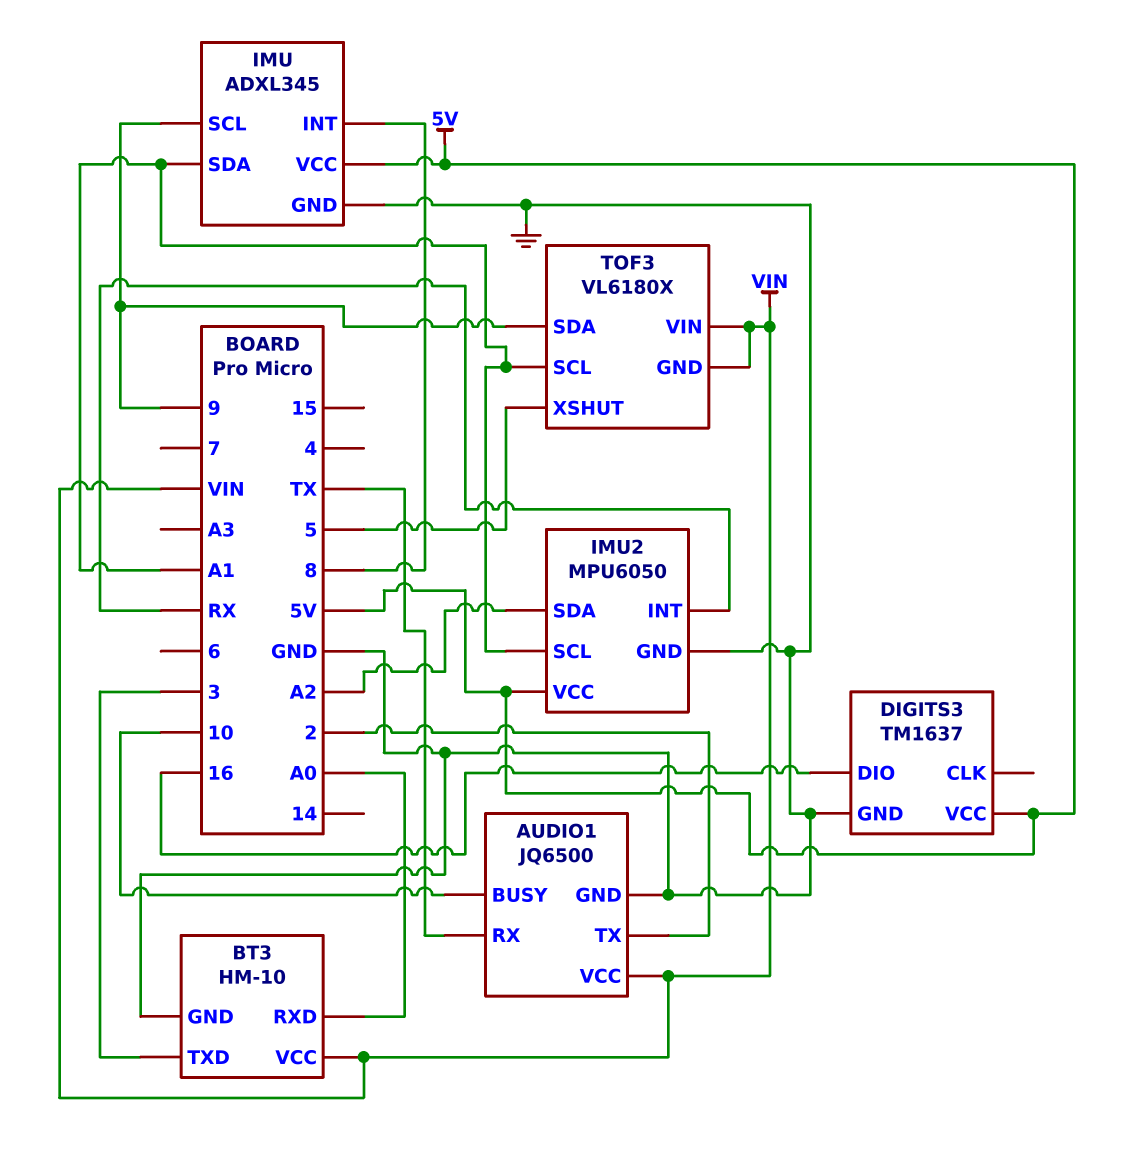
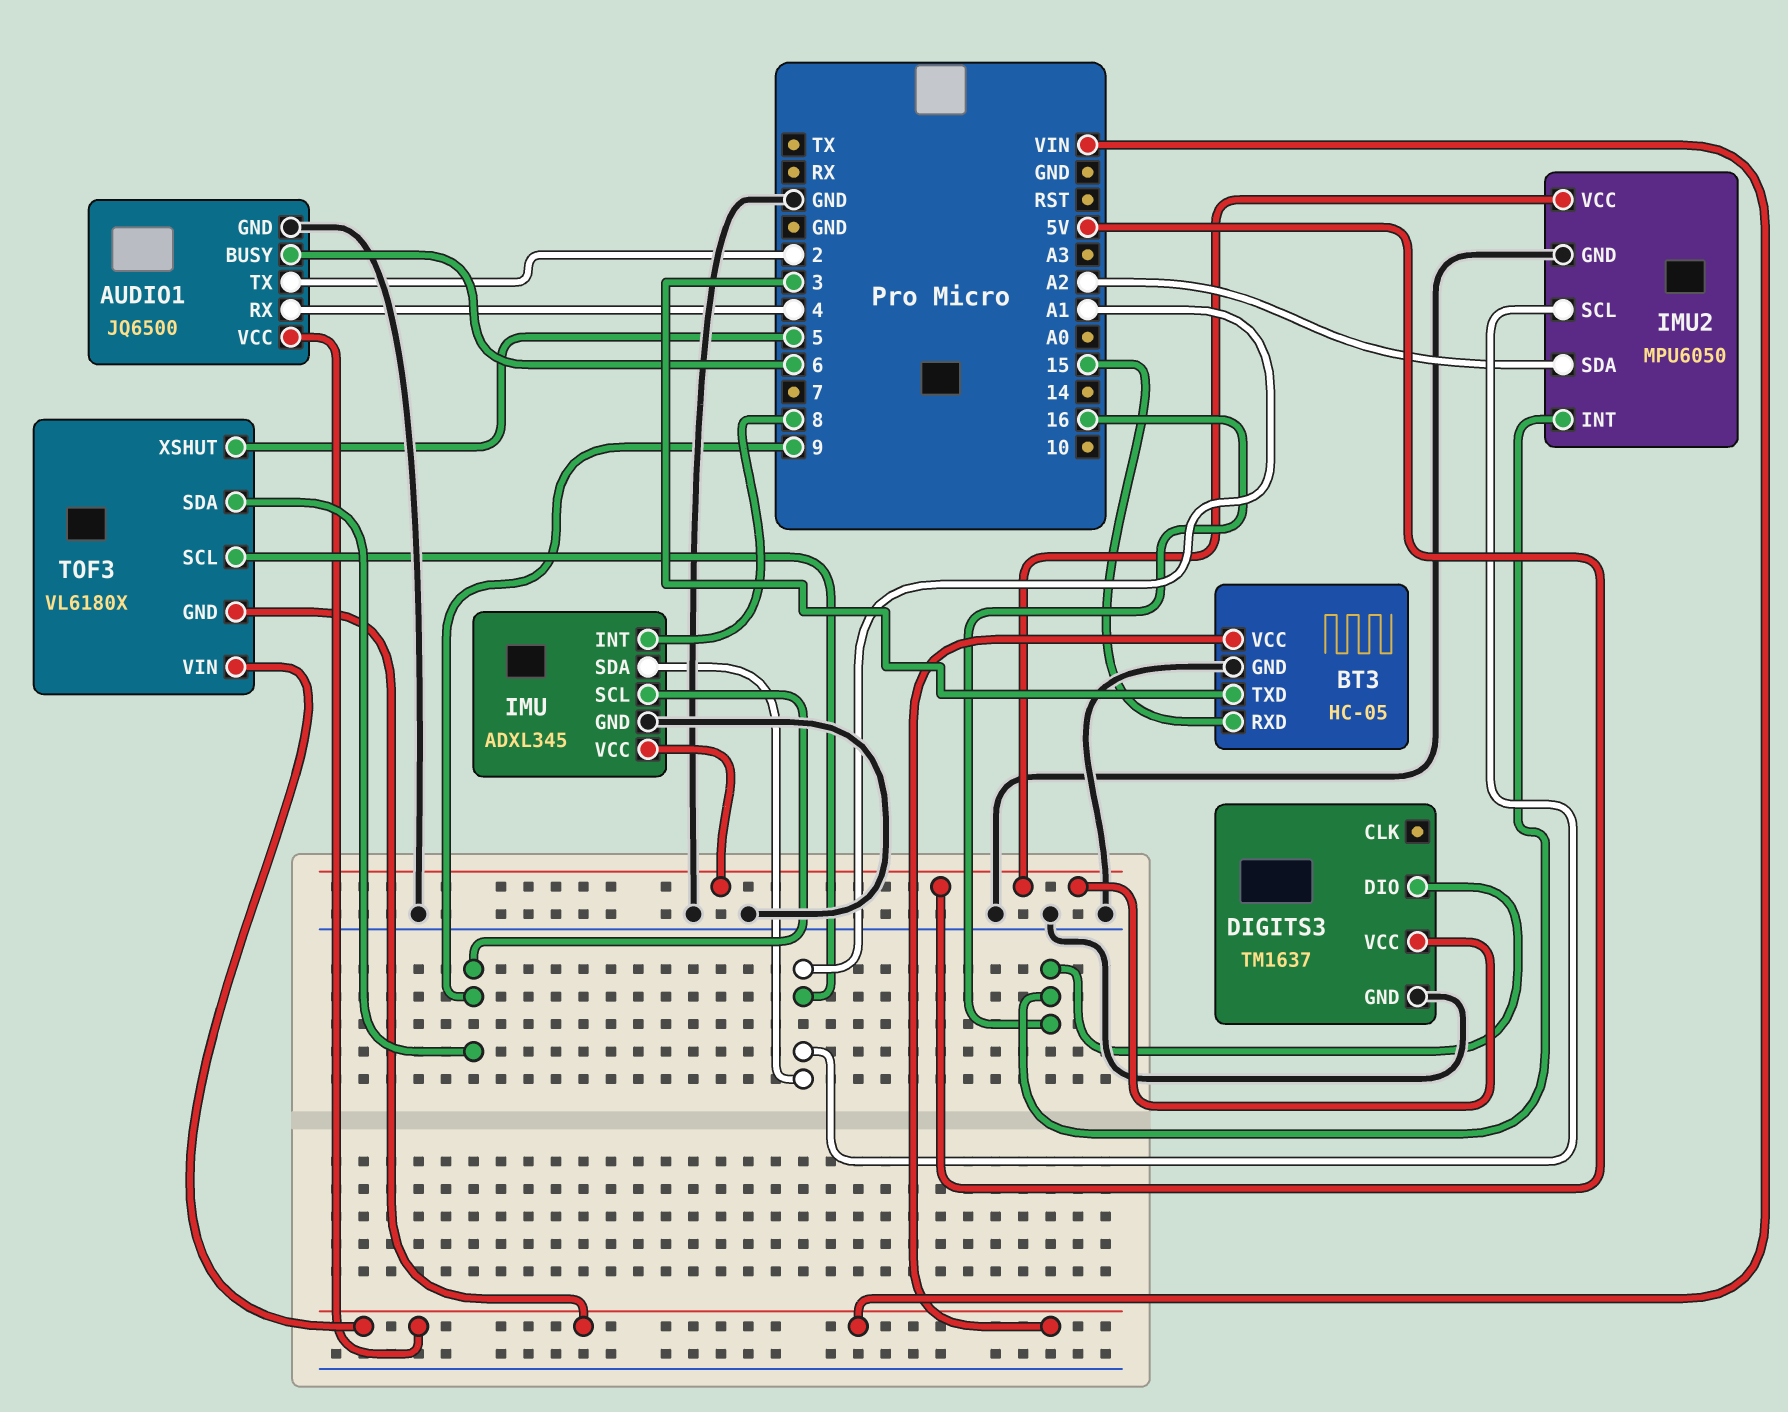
AUDIO1 pin BUSY: 10 -> 6
AUDIO1 pin RX: TX -> 4
BT3: HM-10 -> HC-05
BT3 pin RXD: A0 -> 15
IMU2 pin INT: RX -> 16

